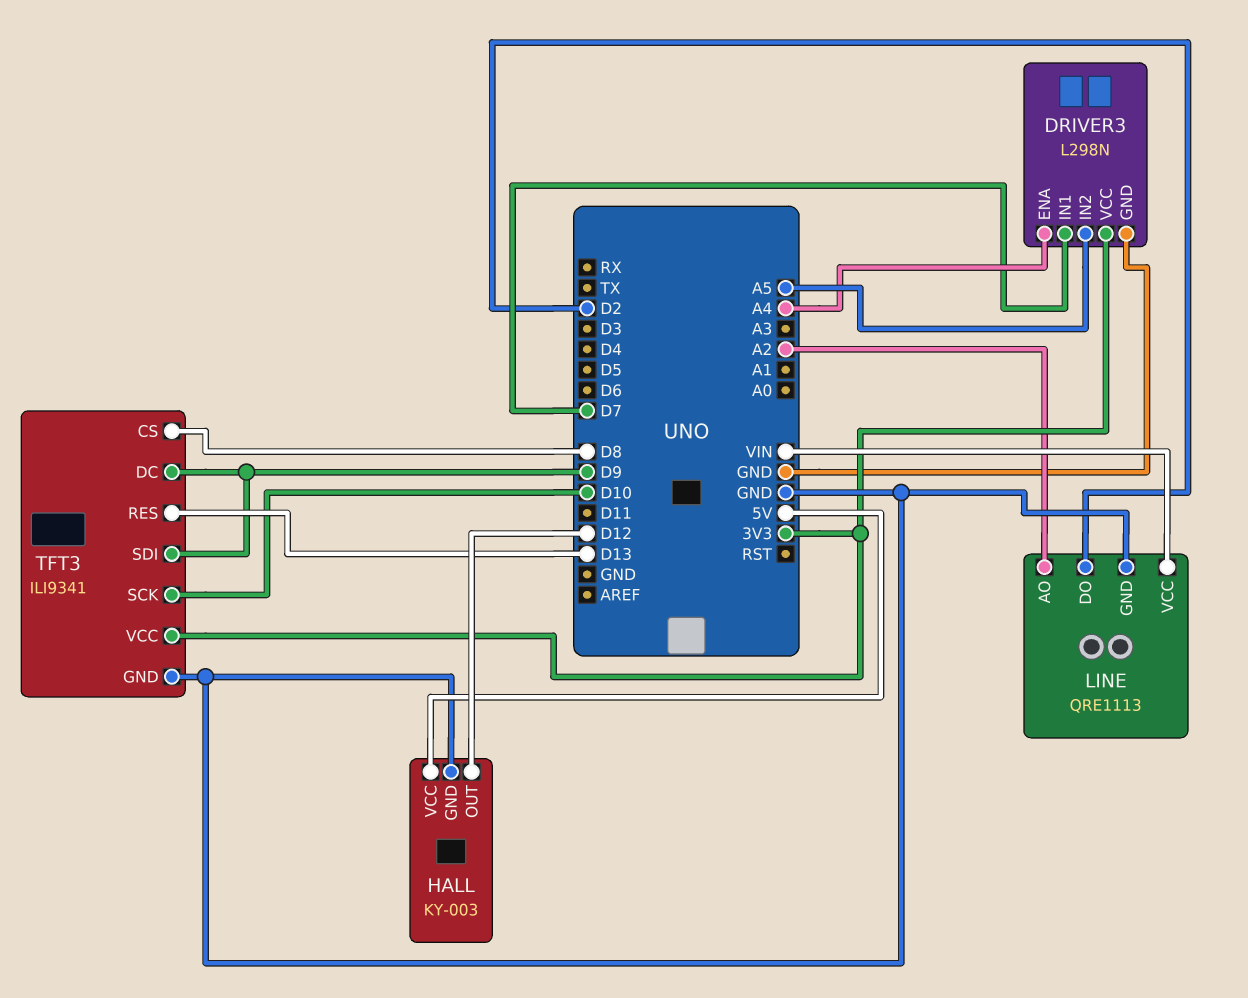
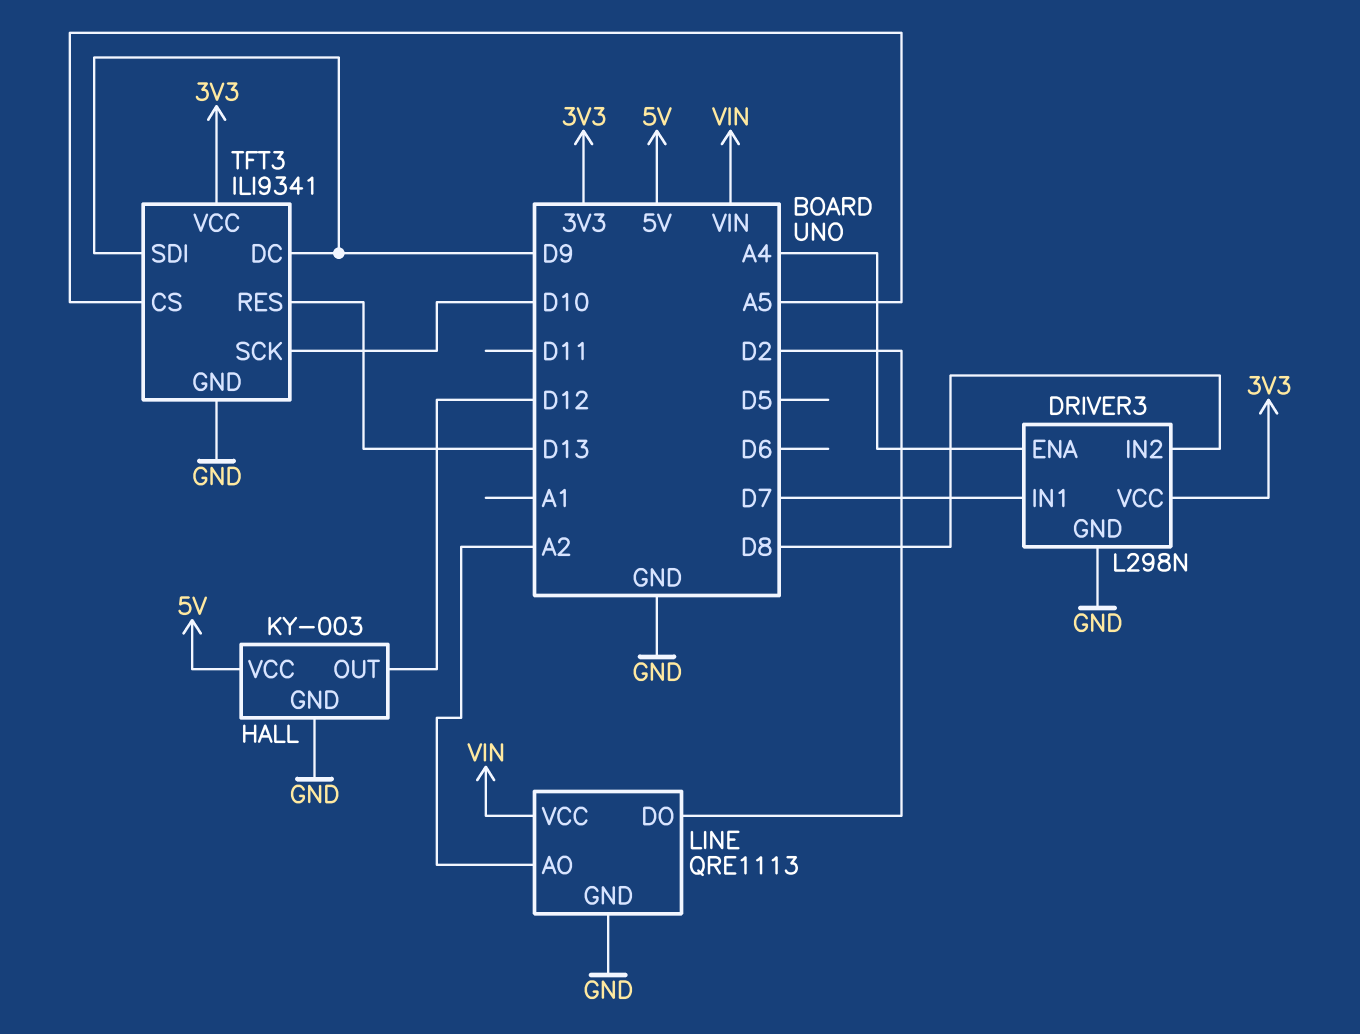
DRIVER3 pin IN2: A5 -> D8
TFT3 pin CS: D8 -> A5

